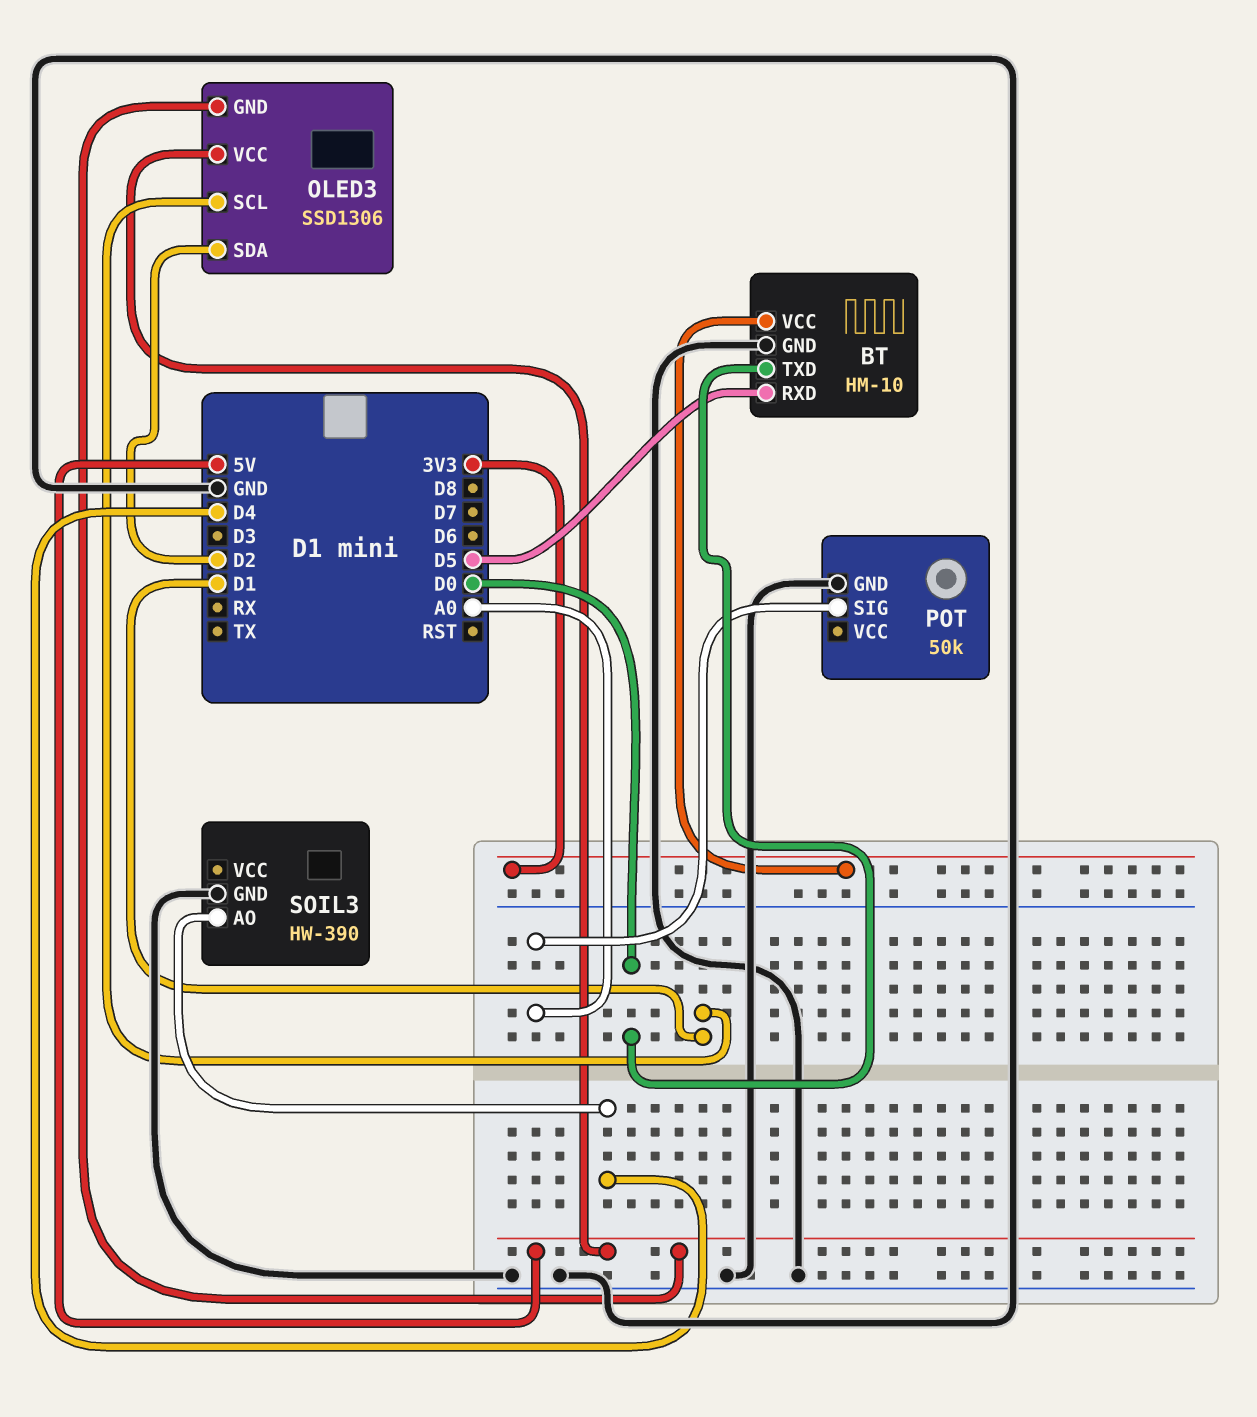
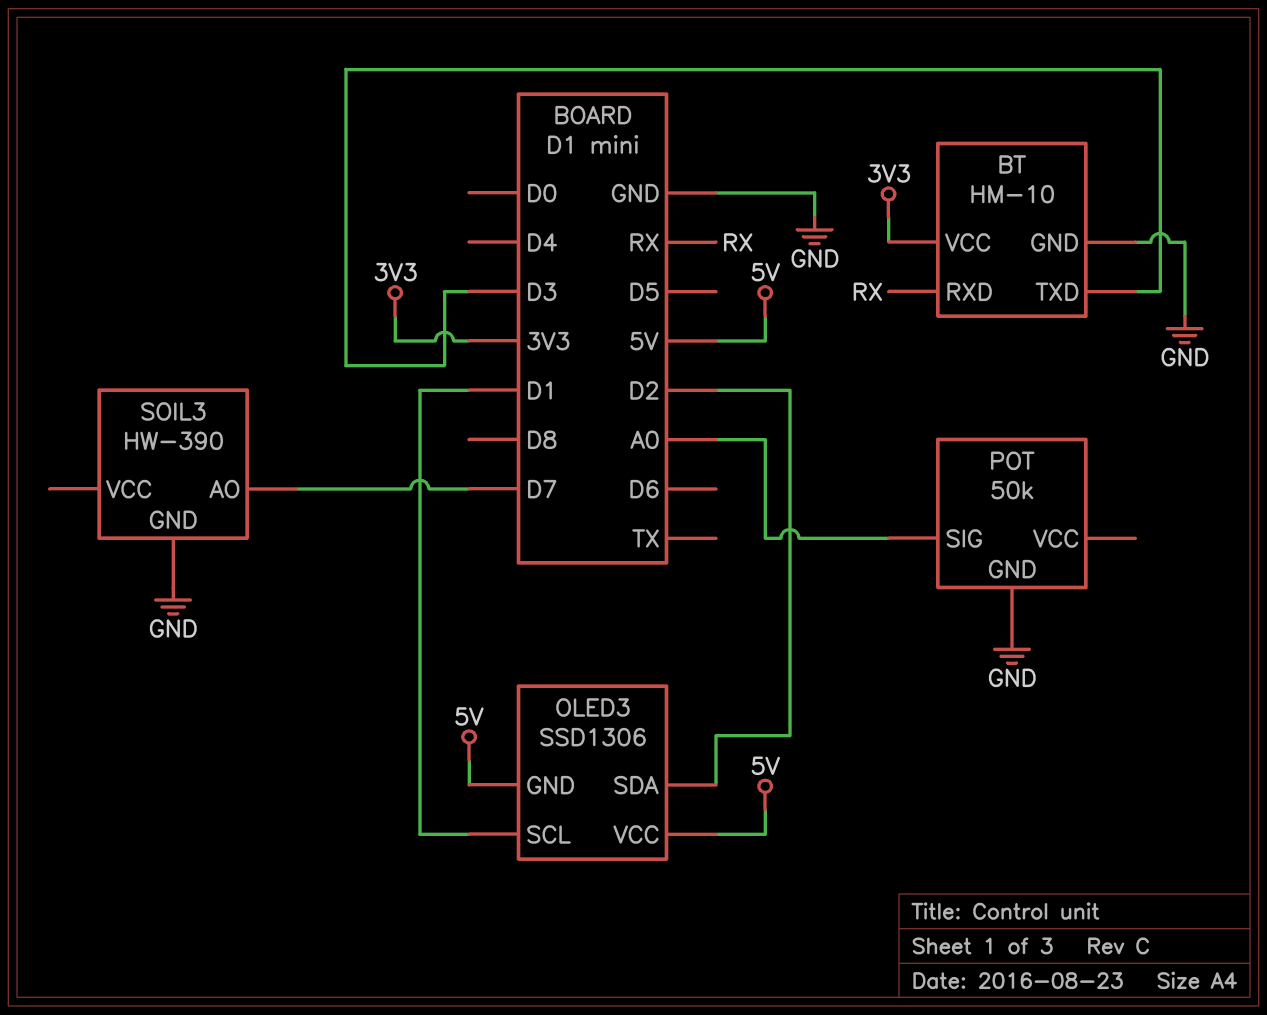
BT pin RXD: D5 -> RX
BT pin TXD: D0 -> D3
SOIL3 pin AO: D4 -> D7

